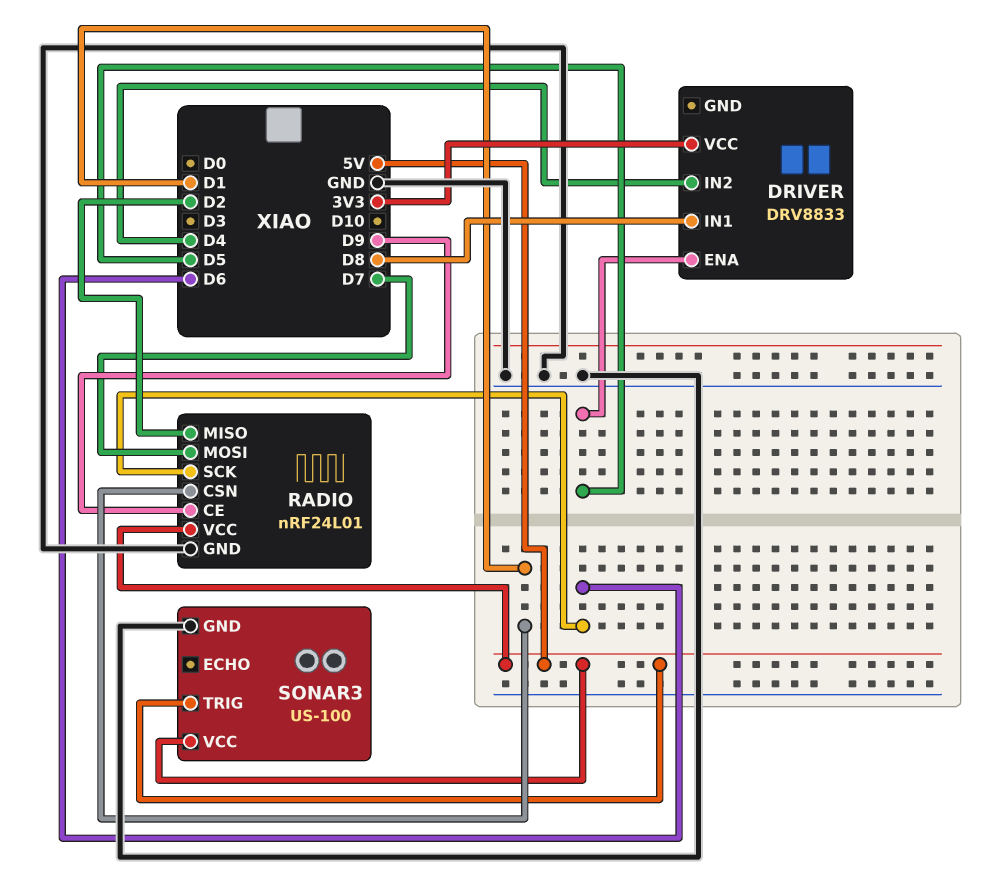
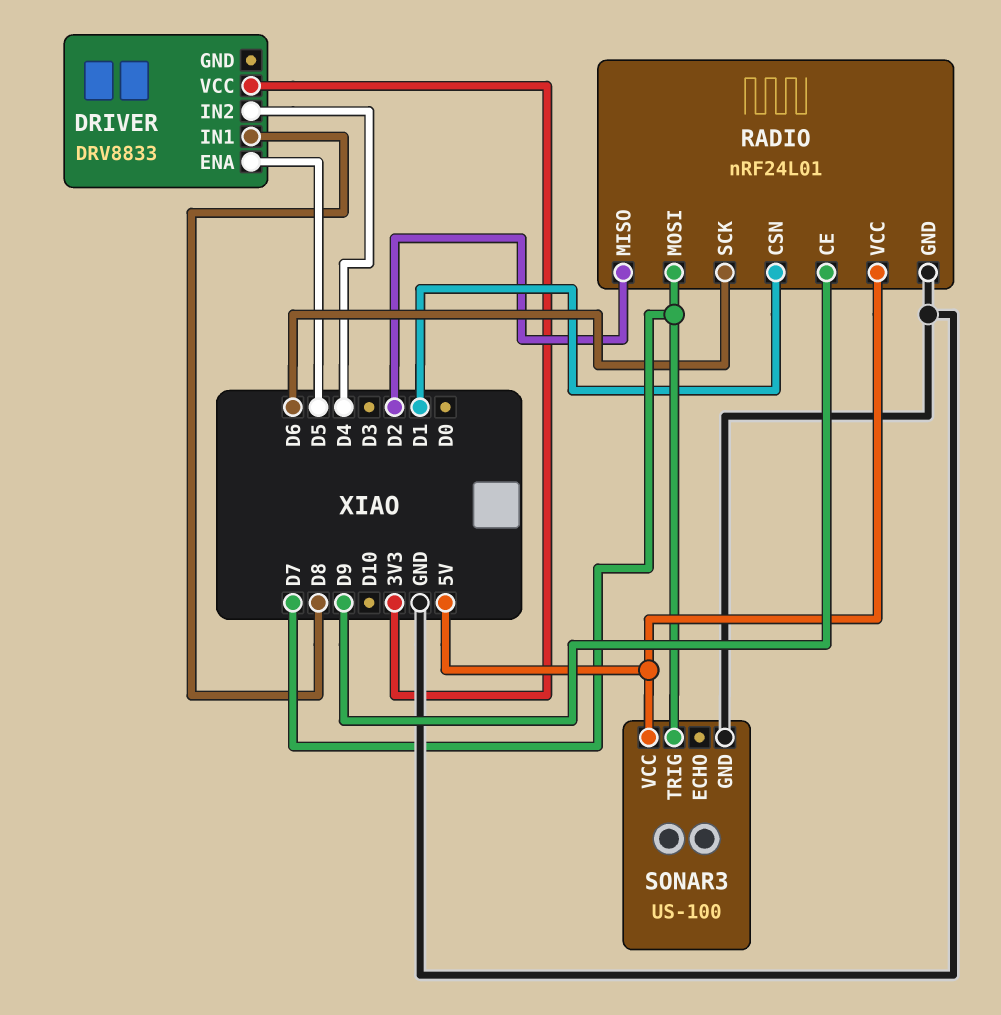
SONAR3 pin TRIG: 5V -> D7

